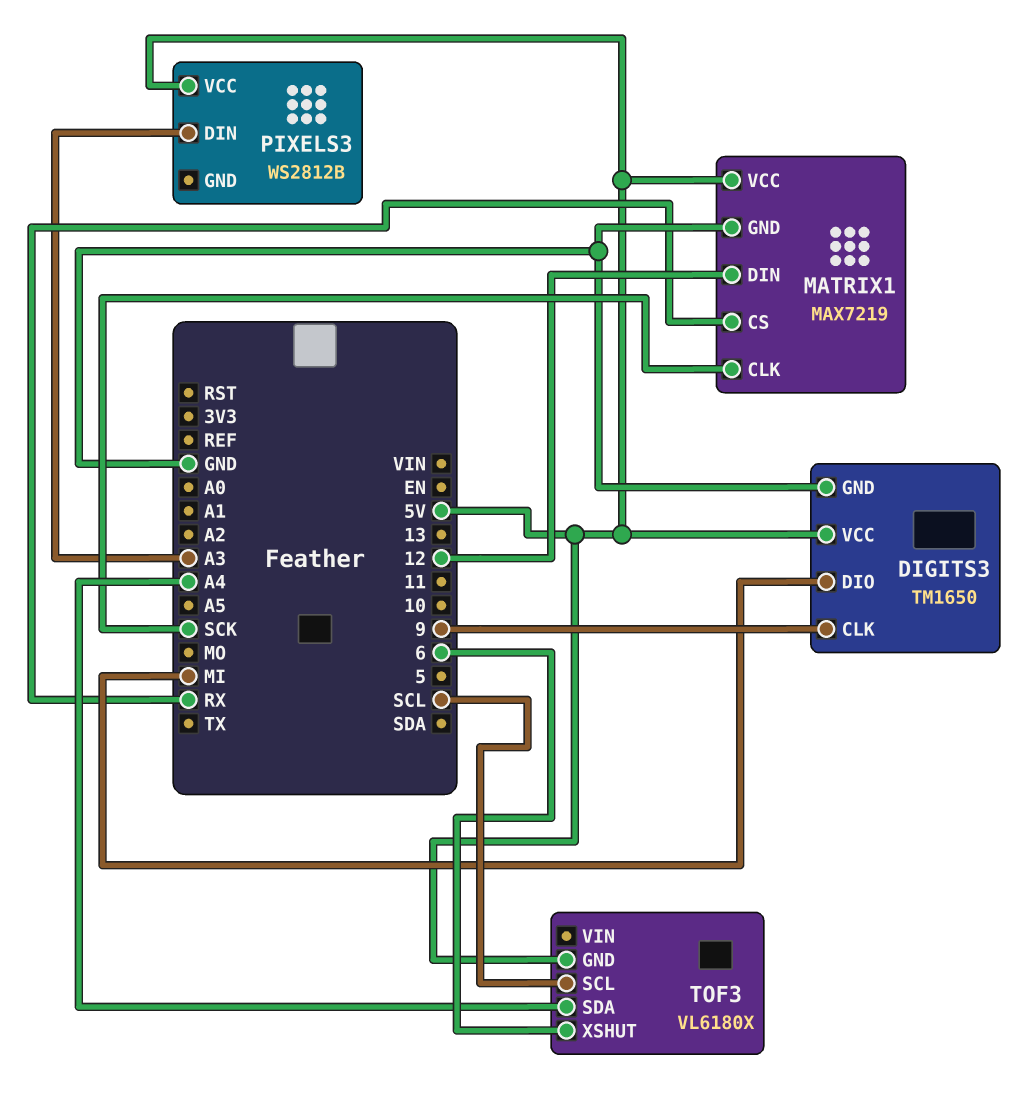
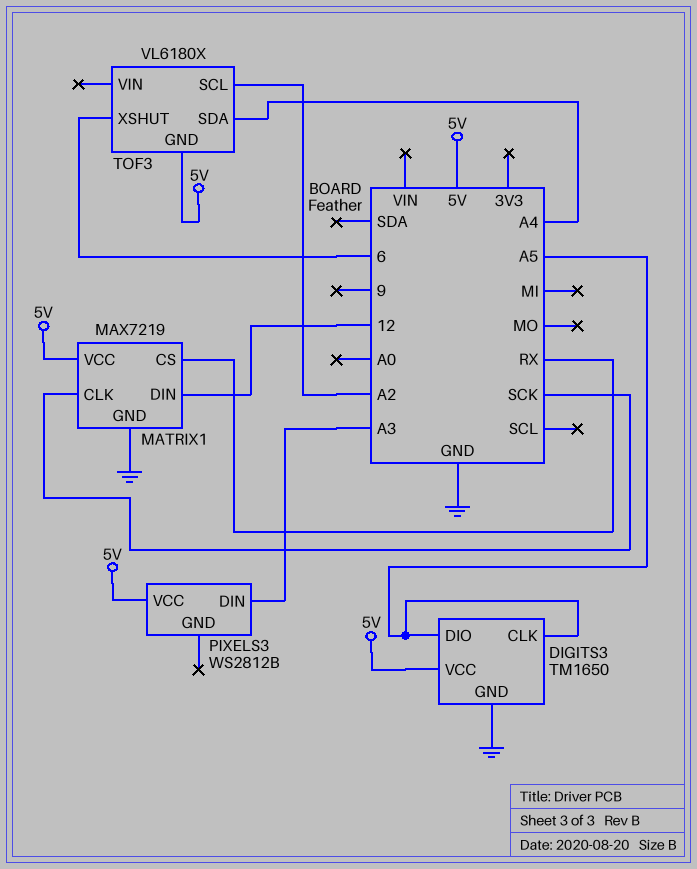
DIGITS3 pin CLK: 9 -> A5
DIGITS3 pin DIO: MI -> A5
TOF3 pin SCL: SCL -> A2

